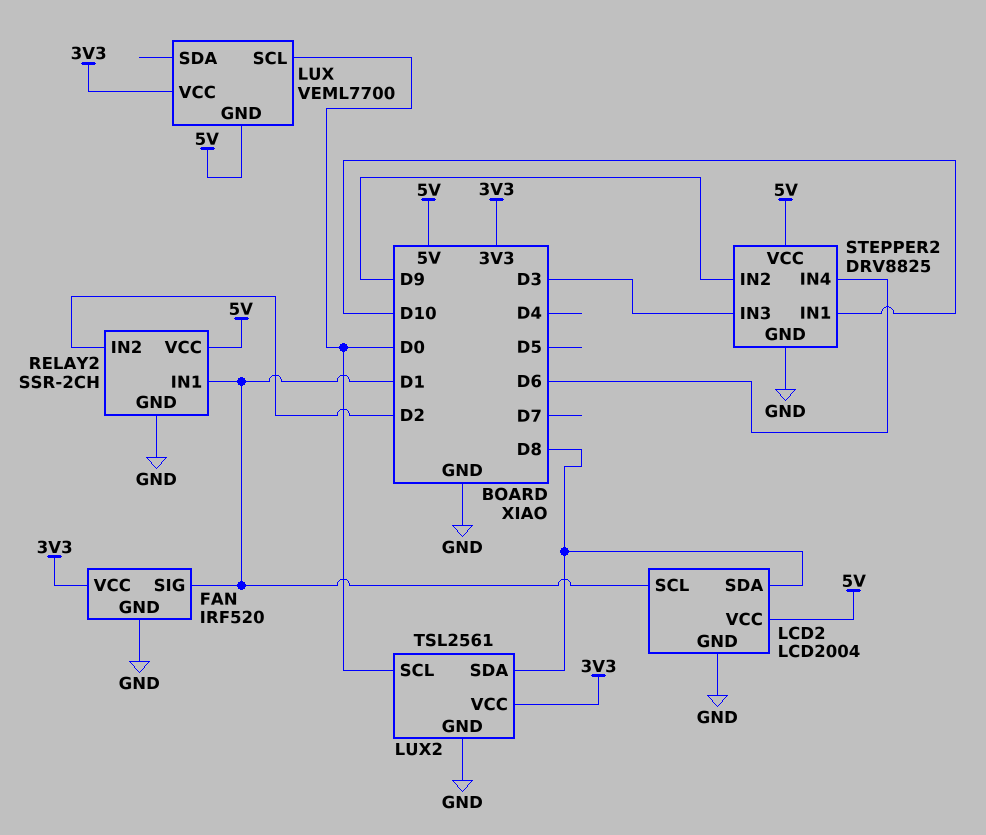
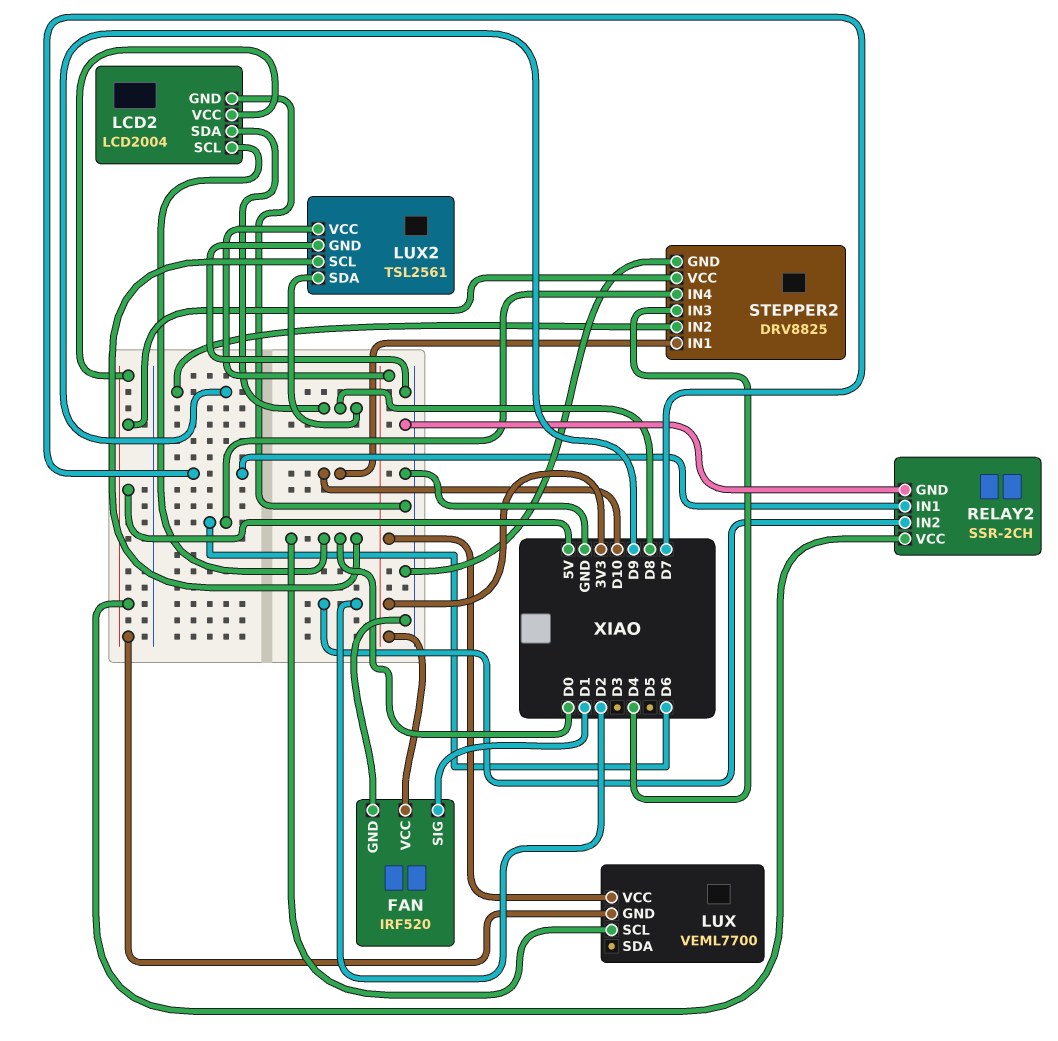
LCD2 pin SCL: D1 -> D0
RELAY2 pin IN1: D1 -> D7
STEPPER2 pin IN3: D3 -> D4

